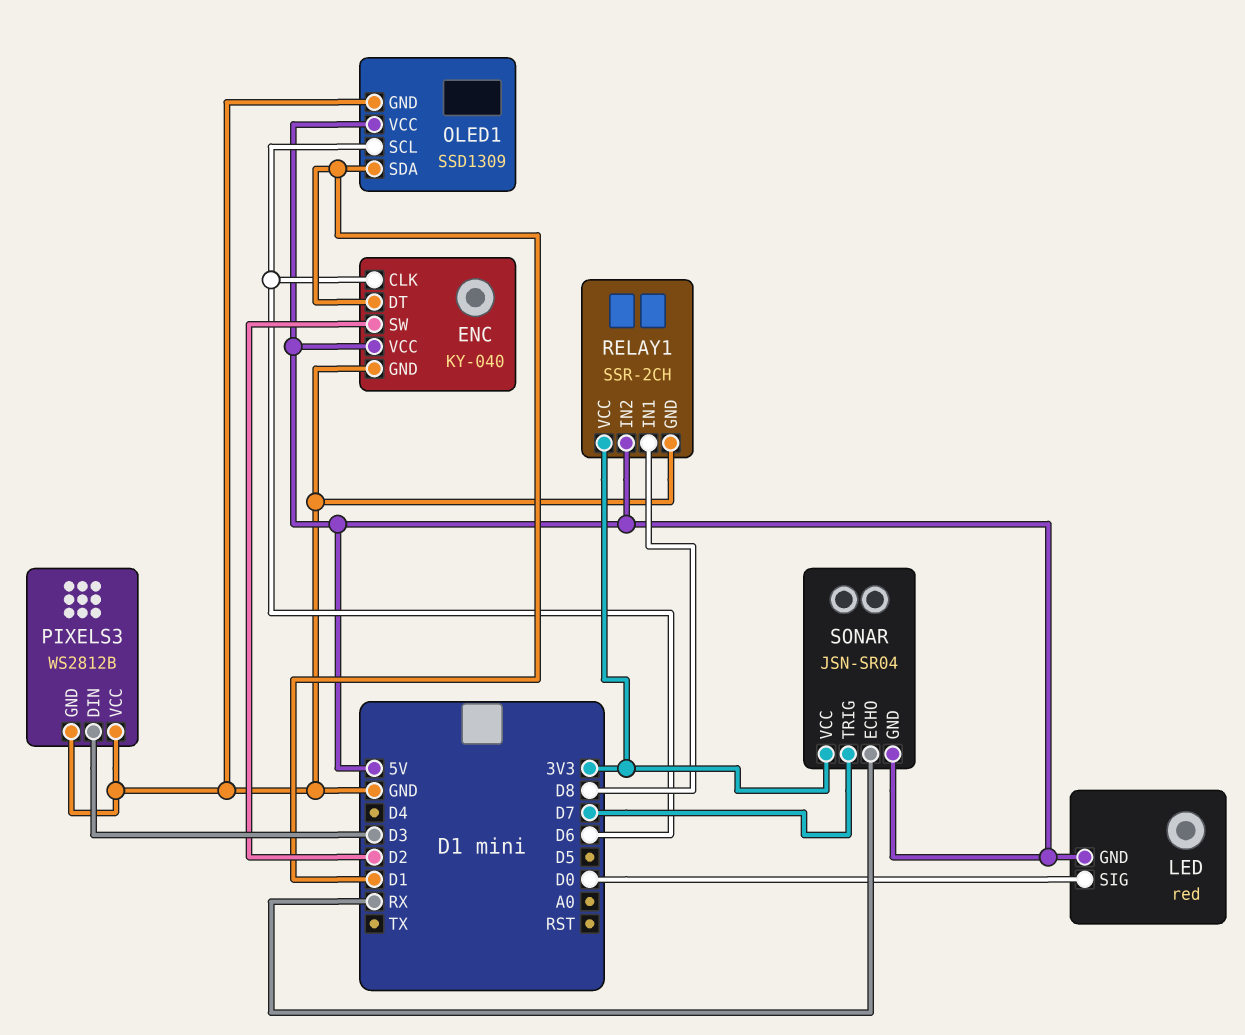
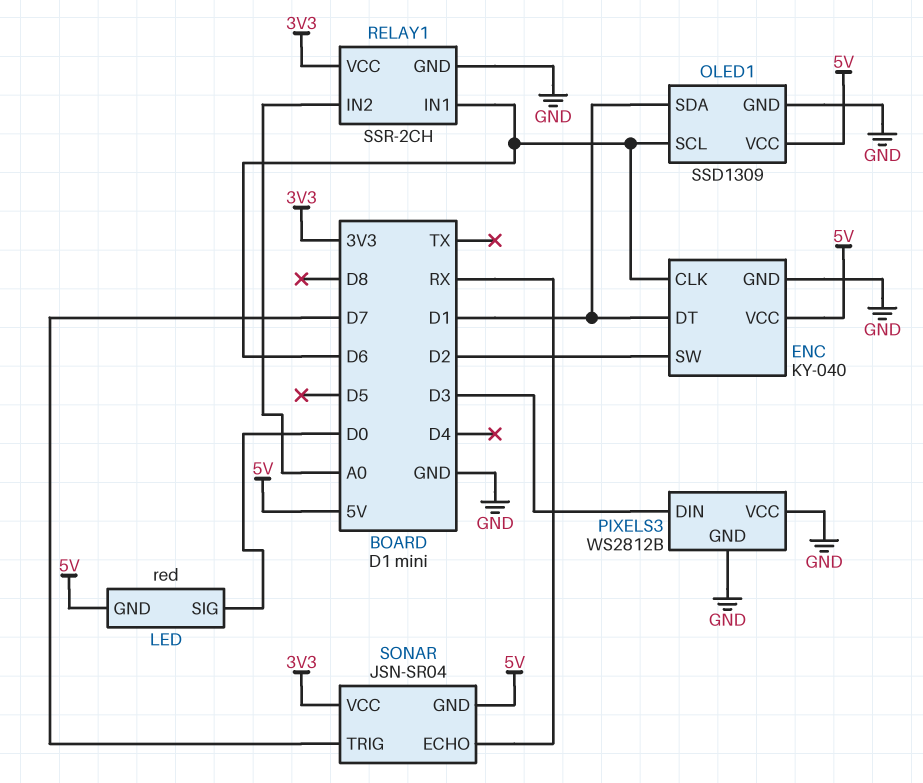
RELAY1 pin IN1: D8 -> D6
RELAY1 pin IN2: 5V -> A0

